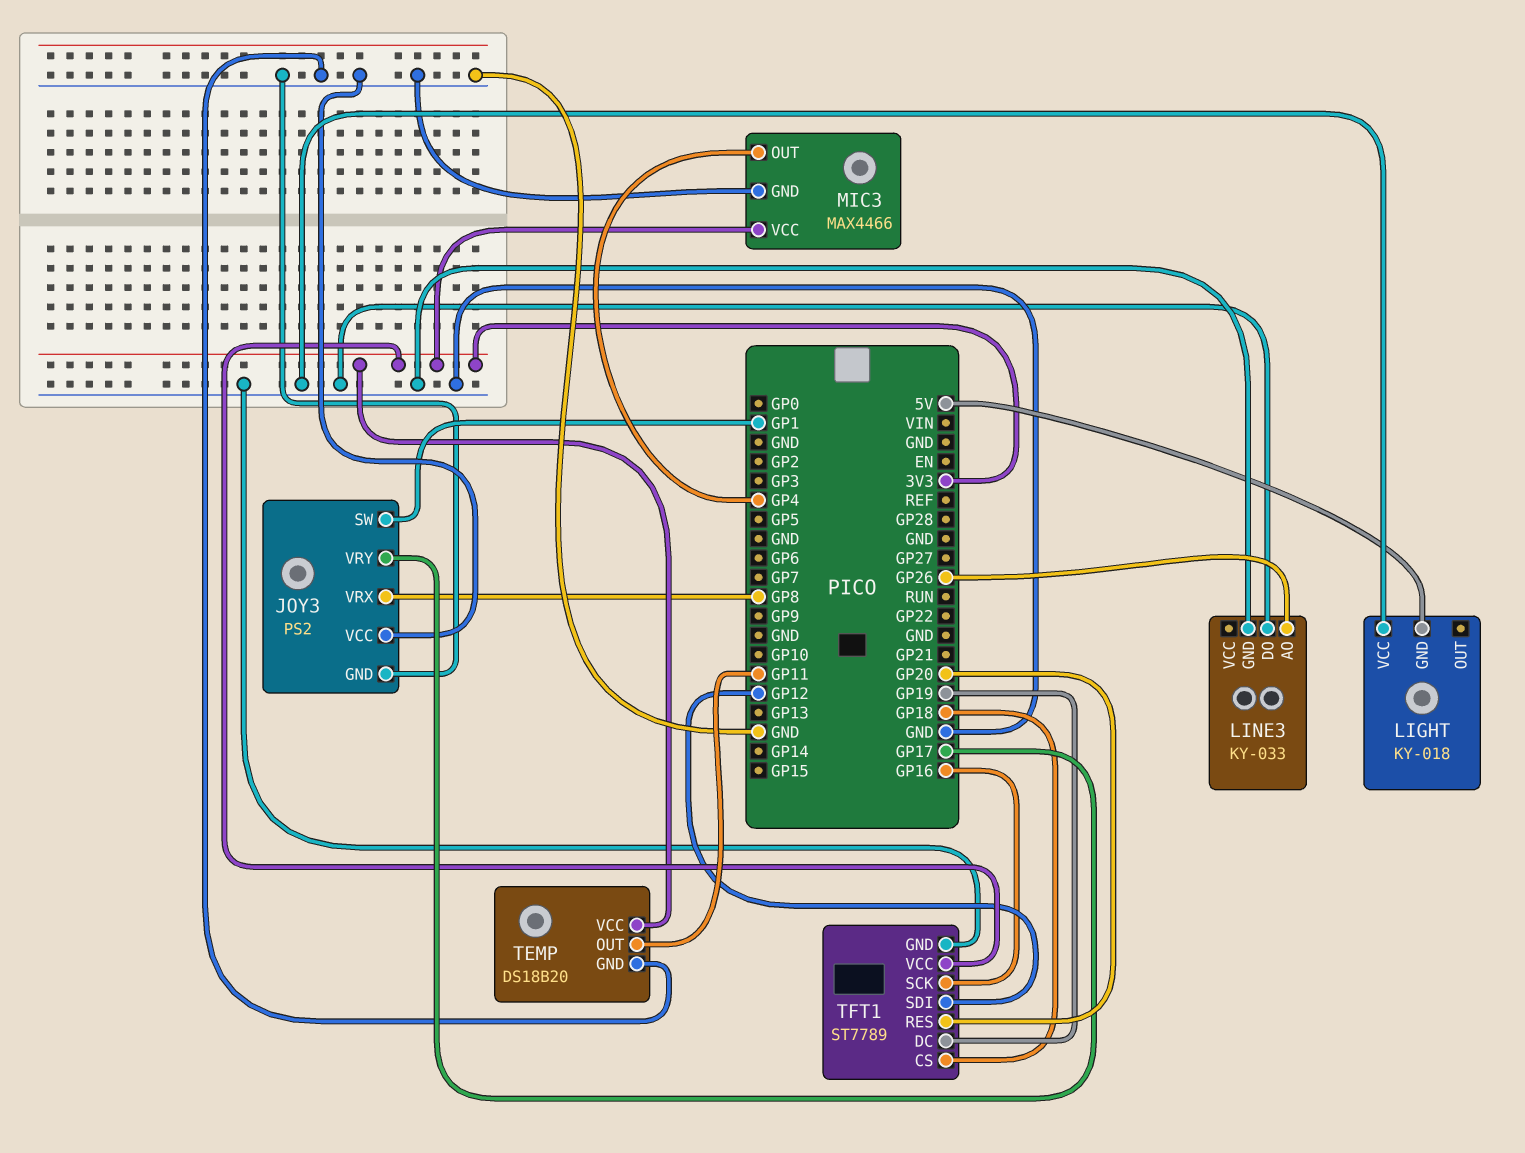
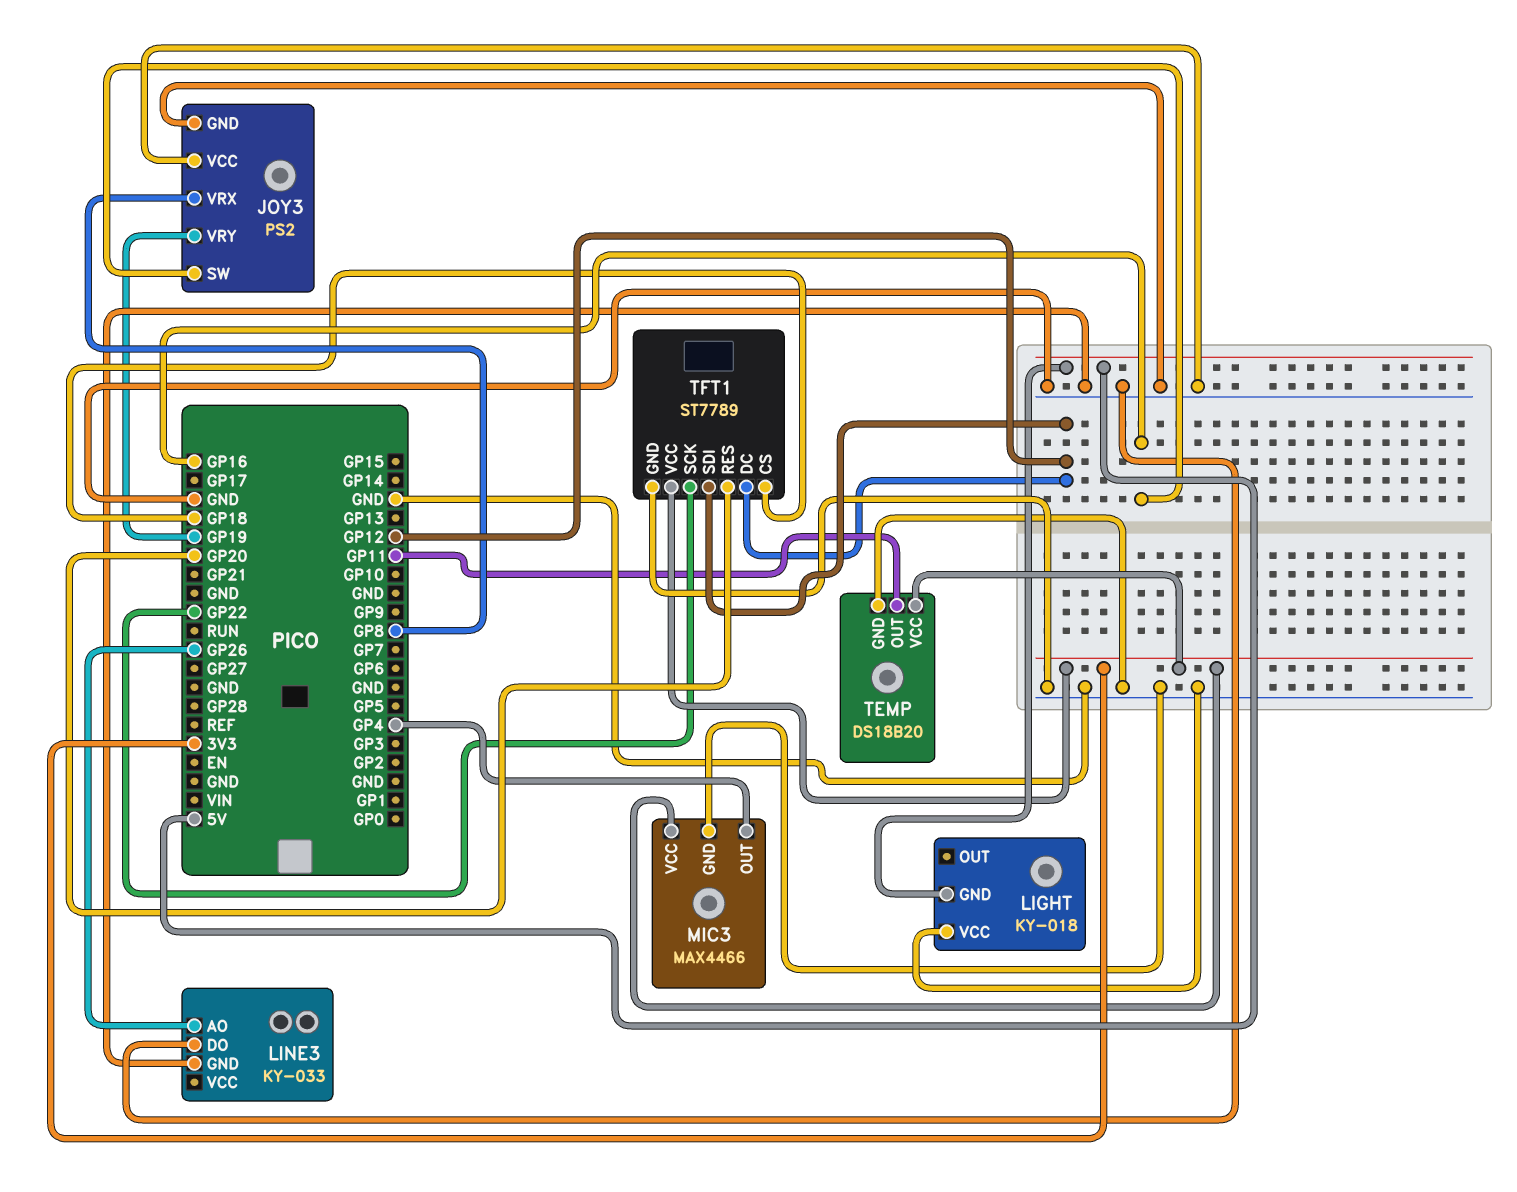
JOY3 pin SW: GP1 -> GP16
JOY3 pin VRY: GP17 -> GP19
TFT1 pin DC: GP19 -> GP12
TFT1 pin SCK: GP16 -> GP22

